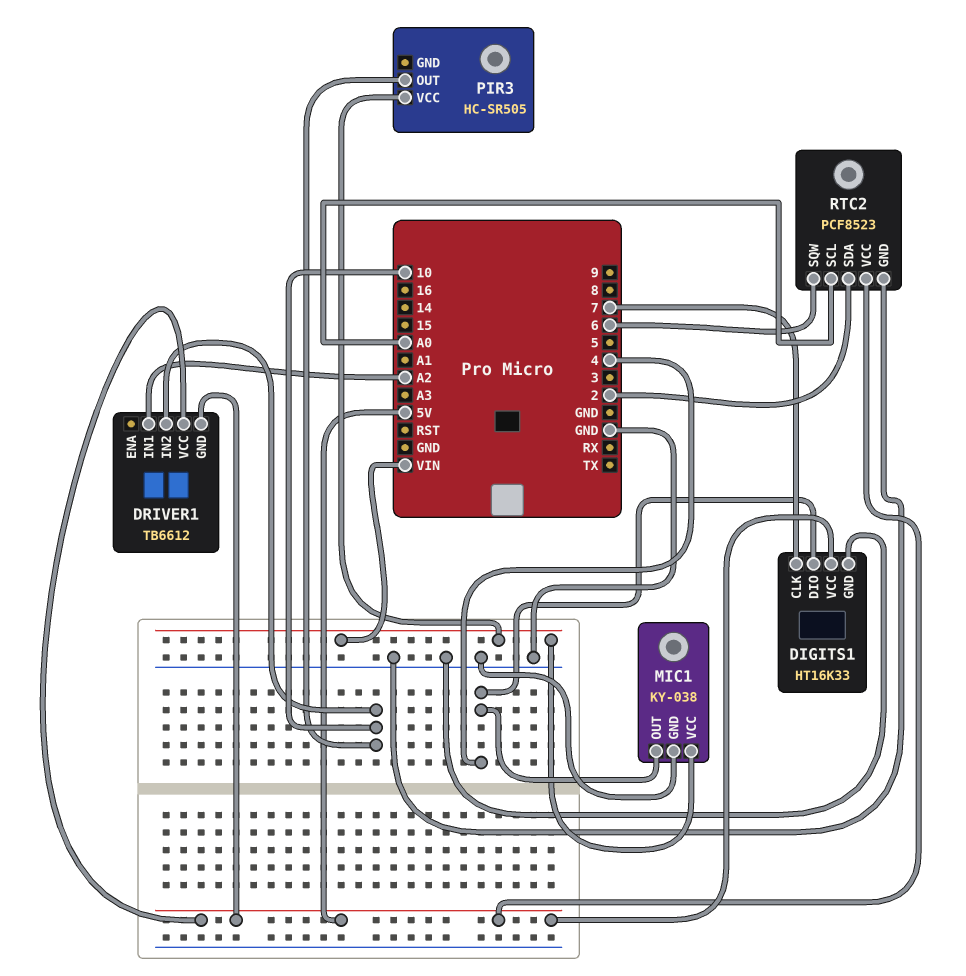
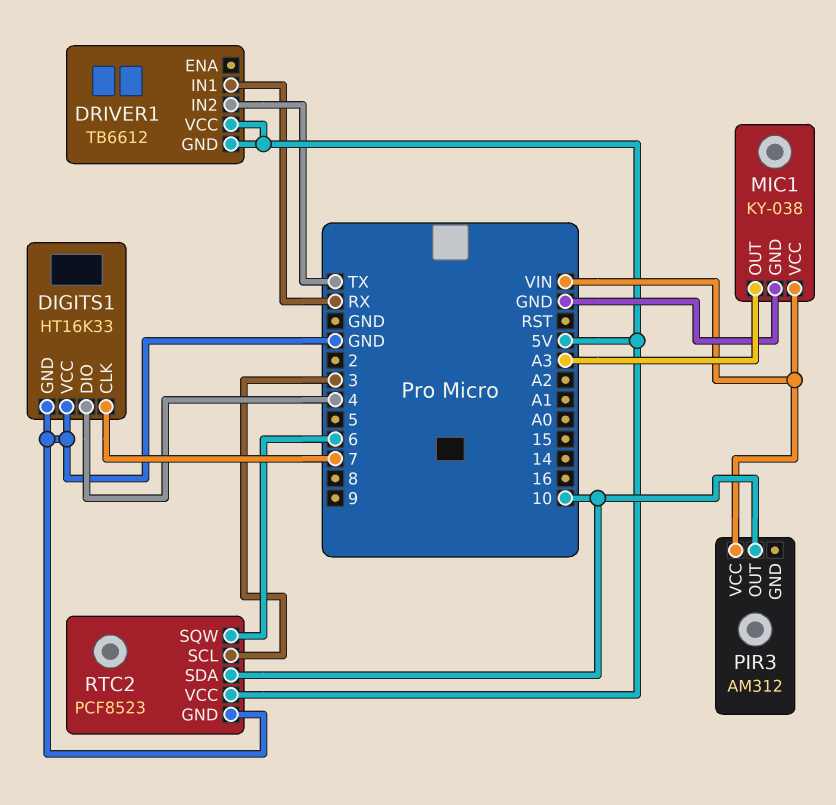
DIGITS1 pin VCC: 5V -> GND
DRIVER1 pin IN1: A2 -> RX
DRIVER1 pin IN2: 10 -> TX
MIC1 pin OUT: 4 -> A3
PIR3: HC-SR505 -> AM312
RTC2 pin SCL: A0 -> 3
RTC2 pin SDA: 2 -> 10

